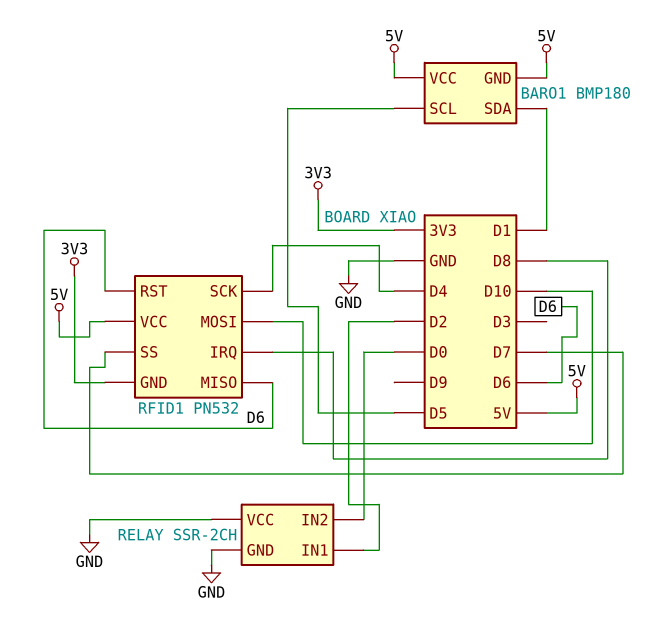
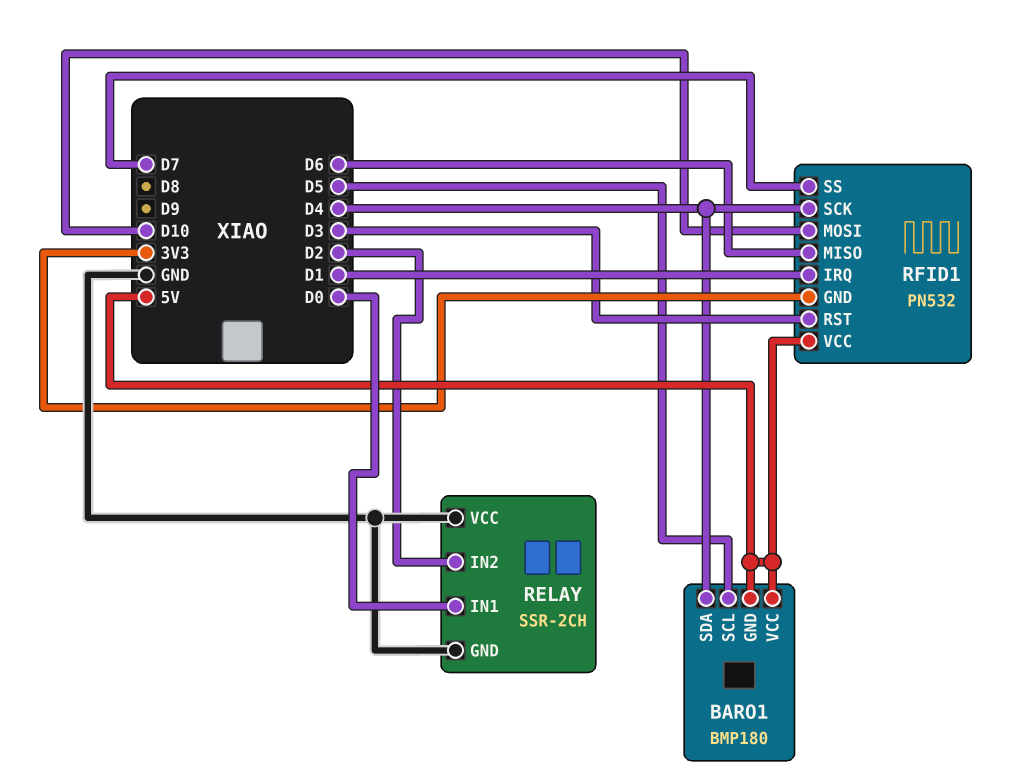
BARO1 pin SDA: D1 -> D4
RELAY pin IN1: D2 -> D0
RELAY pin IN2: D0 -> D2
RFID1 pin IRQ: D8 -> D1
RFID1 pin RST: D6 -> D3

